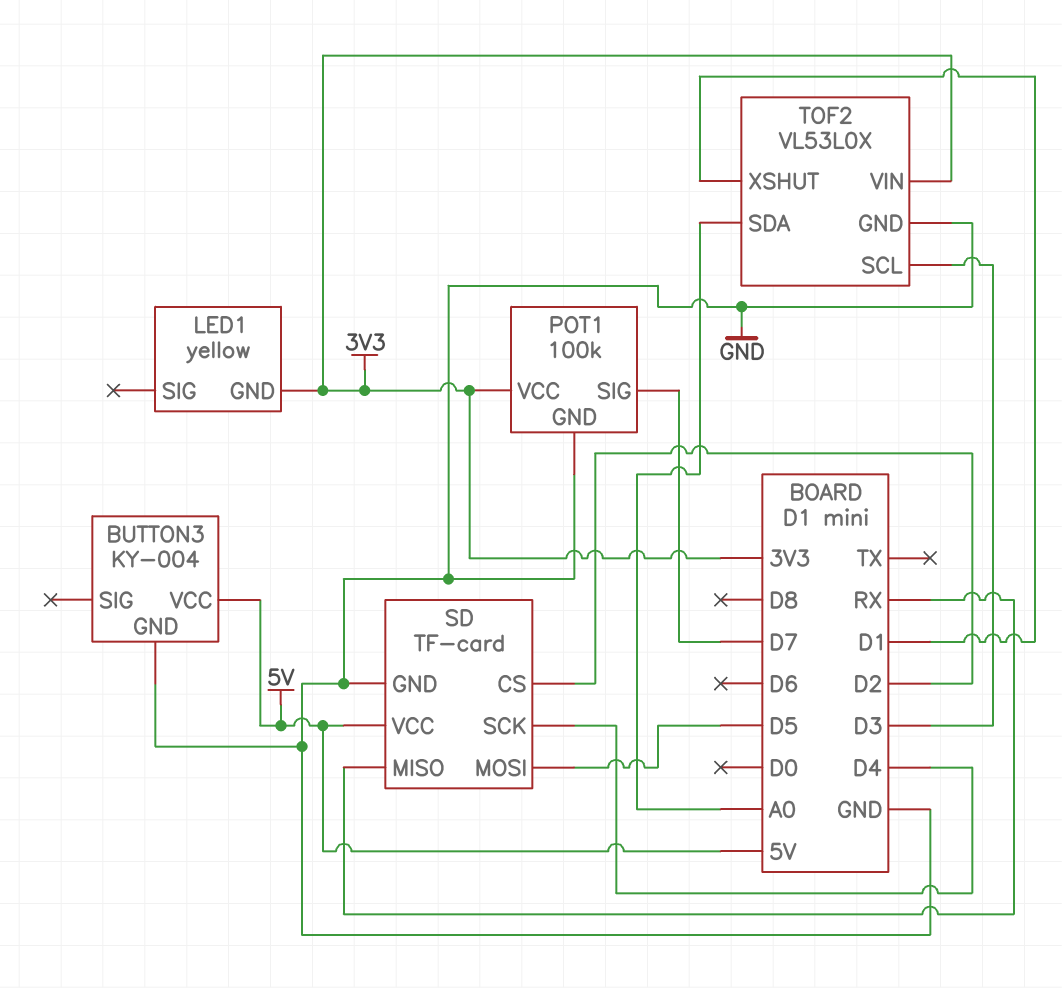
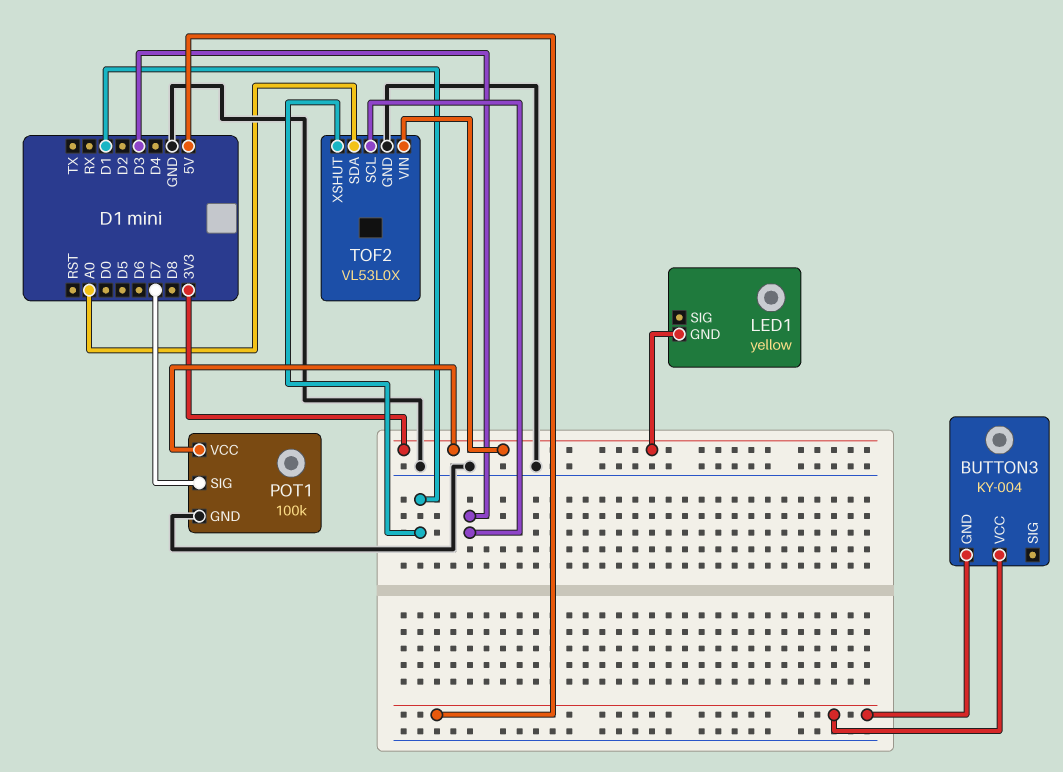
BUTTON3 pin GND: GND -> 5V
SD: TF-card -> none
SD pin CS: D2 -> none
SD pin GND: GND -> none
SD pin MISO: RX -> none
SD pin MOSI: D5 -> none
SD pin SCK: D4 -> none
SD pin VCC: 5V -> none

